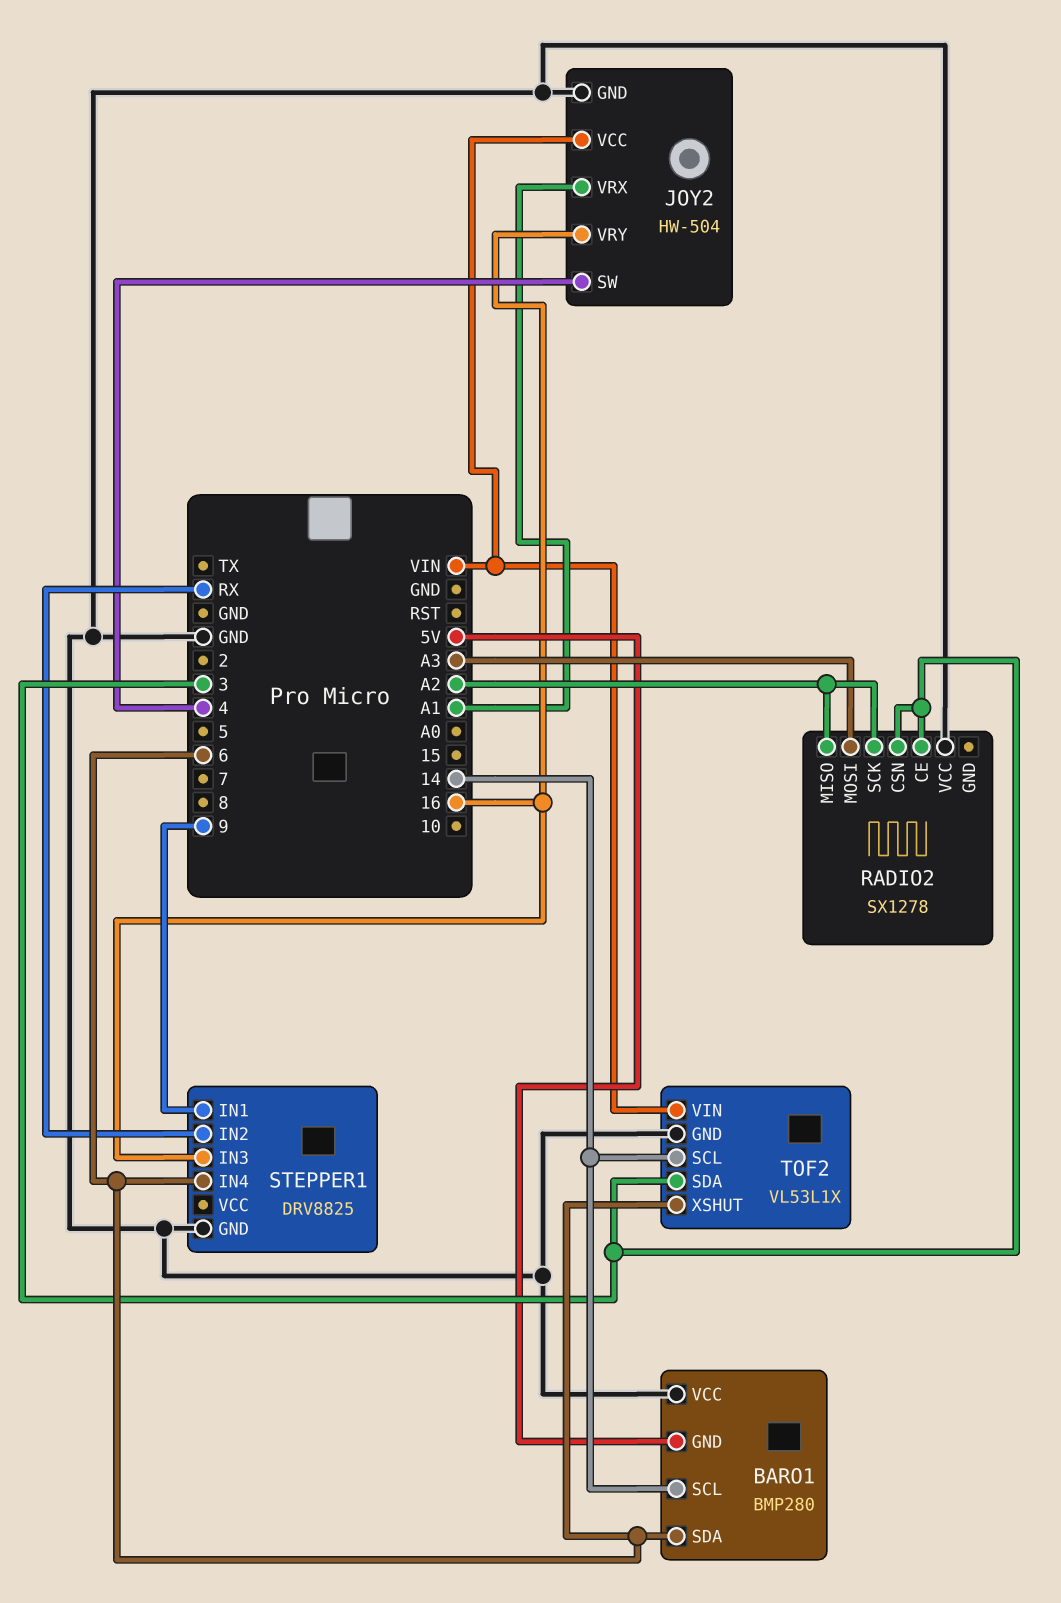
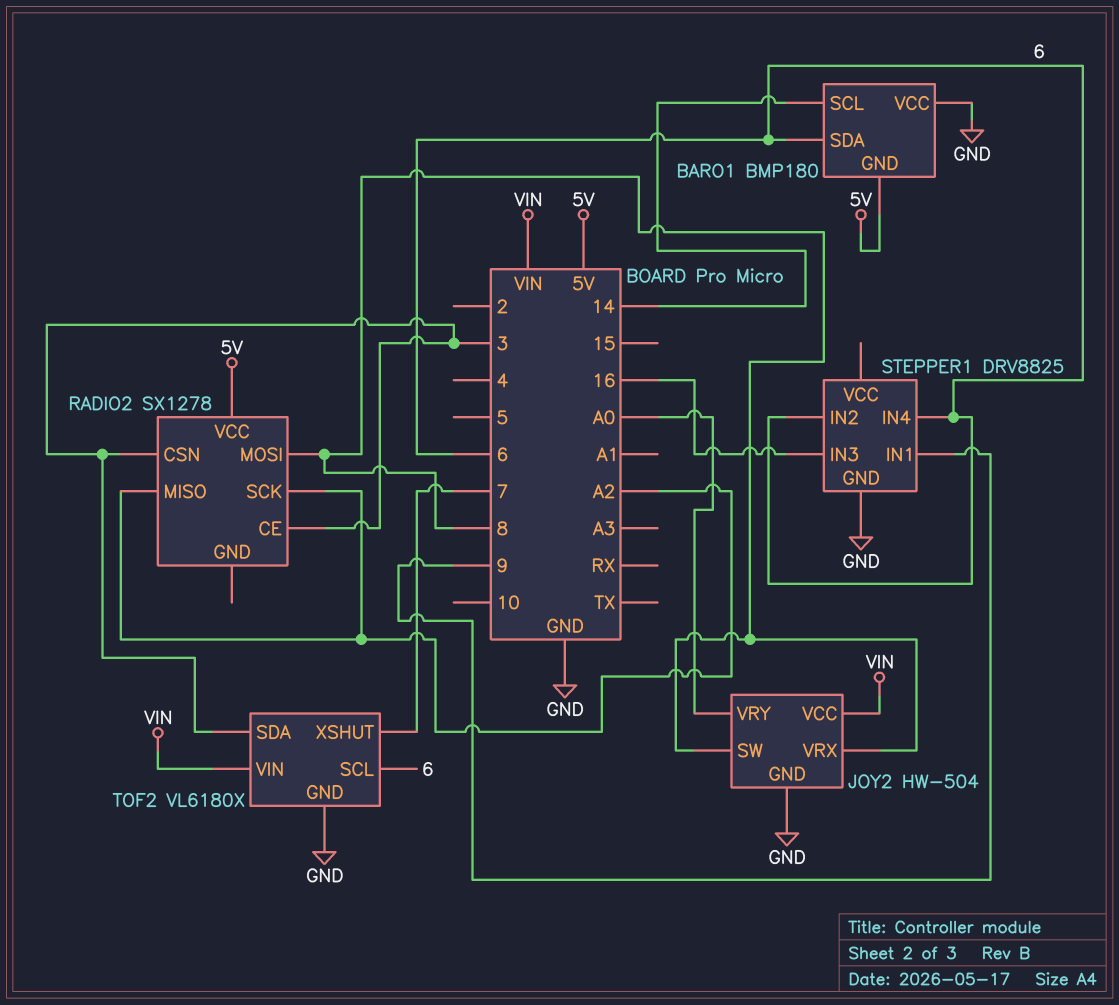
BARO1: BMP280 -> BMP180
JOY2 pin SW: 4 -> 8
JOY2 pin VRX: A1 -> 8
JOY2 pin VRY: 16 -> A0
RADIO2 pin MOSI: A3 -> 8
RADIO2 pin VCC: GND -> 5V
STEPPER1 pin IN2: RX -> 6
TOF2: VL53L1X -> VL6180X
TOF2 pin SCL: 14 -> 6
TOF2 pin XSHUT: 6 -> 7

